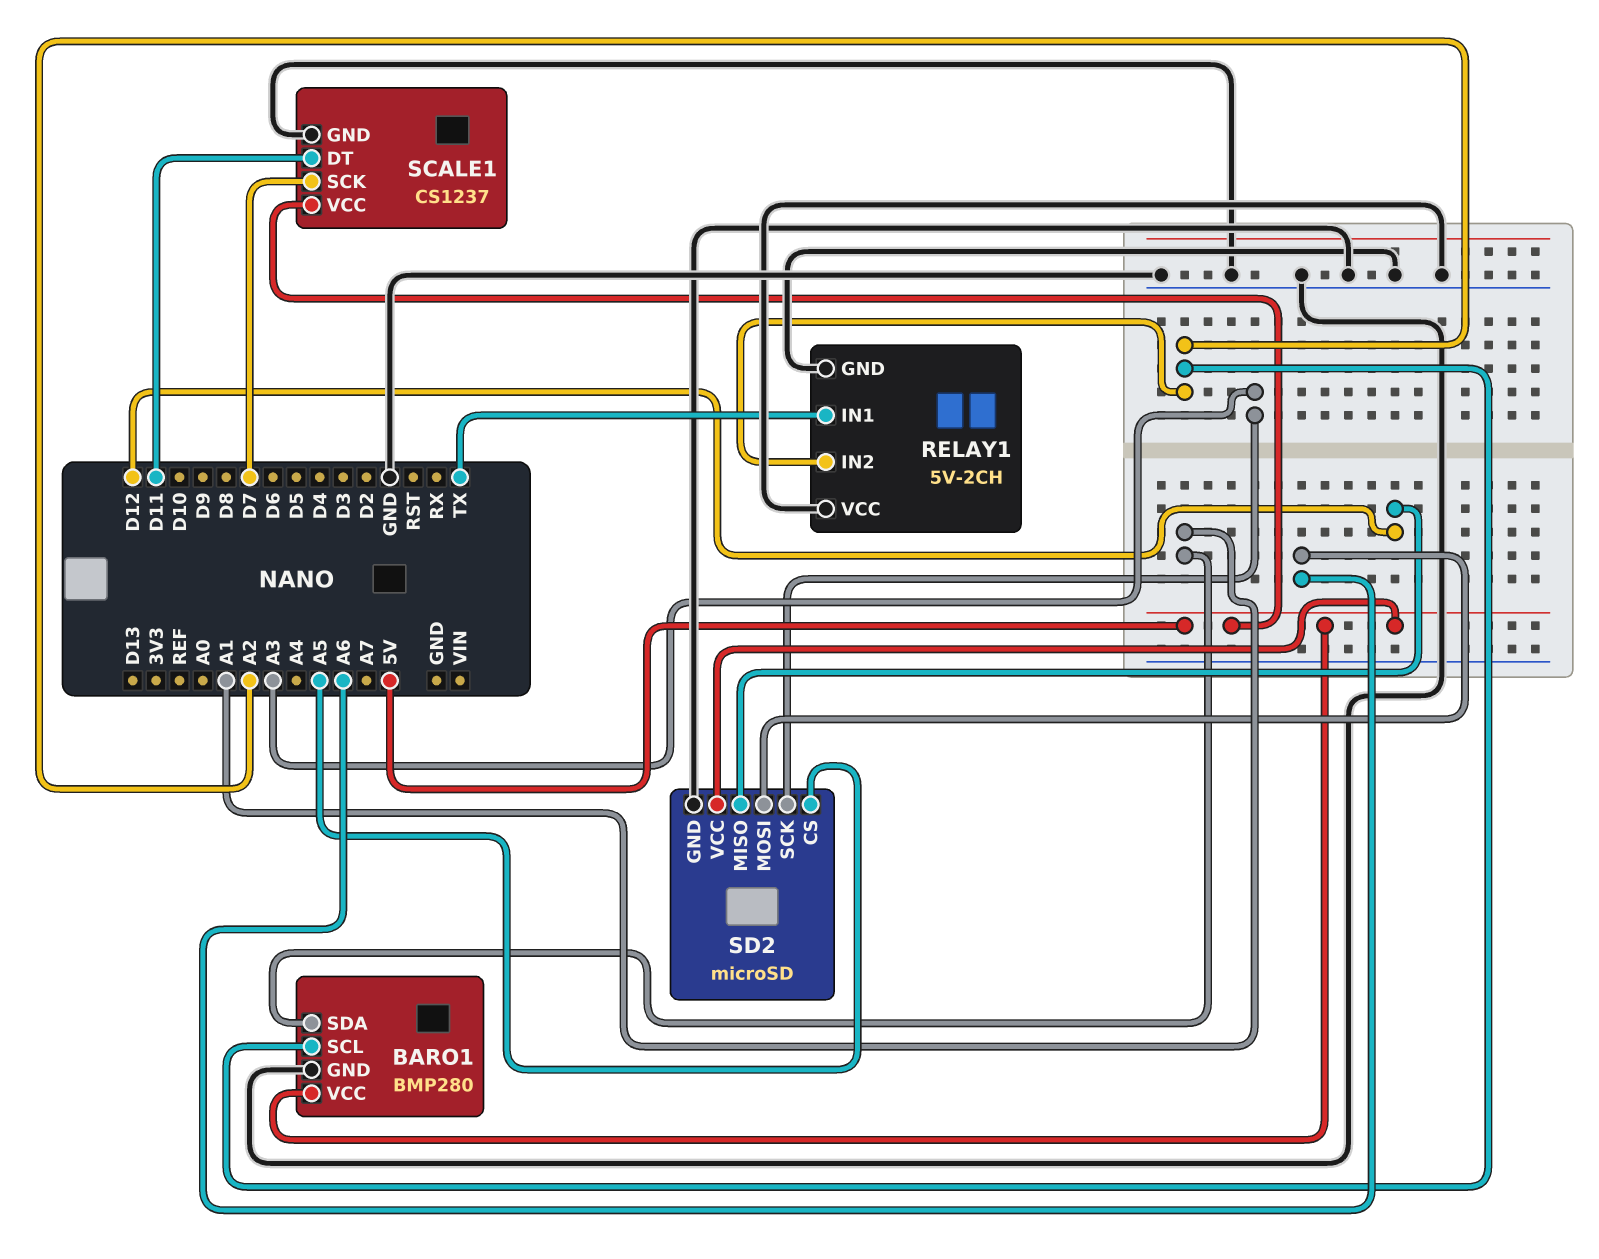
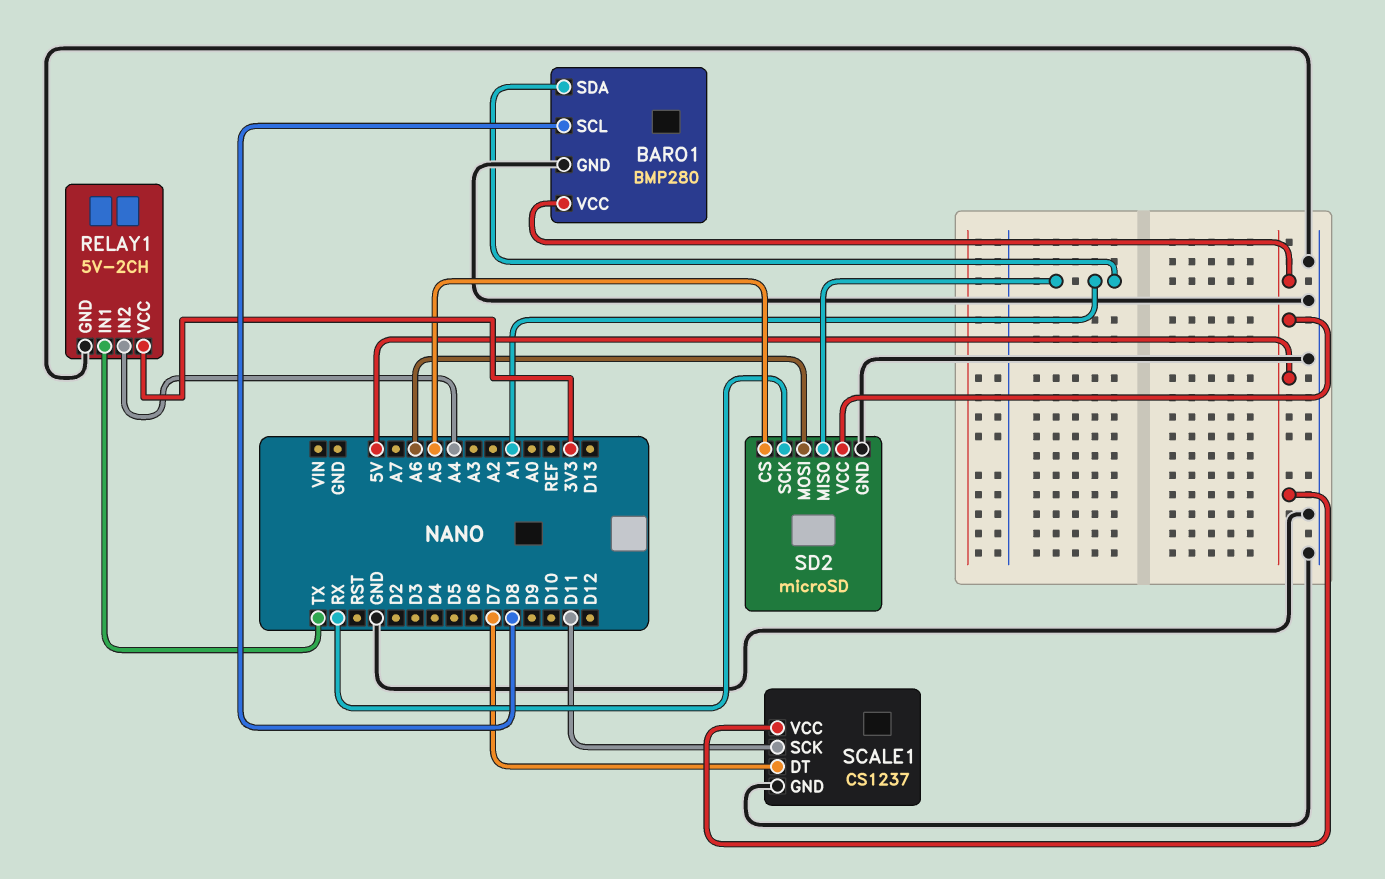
BARO1 pin SCL: A2 -> D8
RELAY1 pin IN2: A2 -> A4
RELAY1 pin VCC: GND -> 3V3
SCALE1 pin DT: D11 -> D7
SCALE1 pin SCK: D7 -> D11
SD2 pin MISO: D12 -> A1
SD2 pin SCK: A3 -> RX

